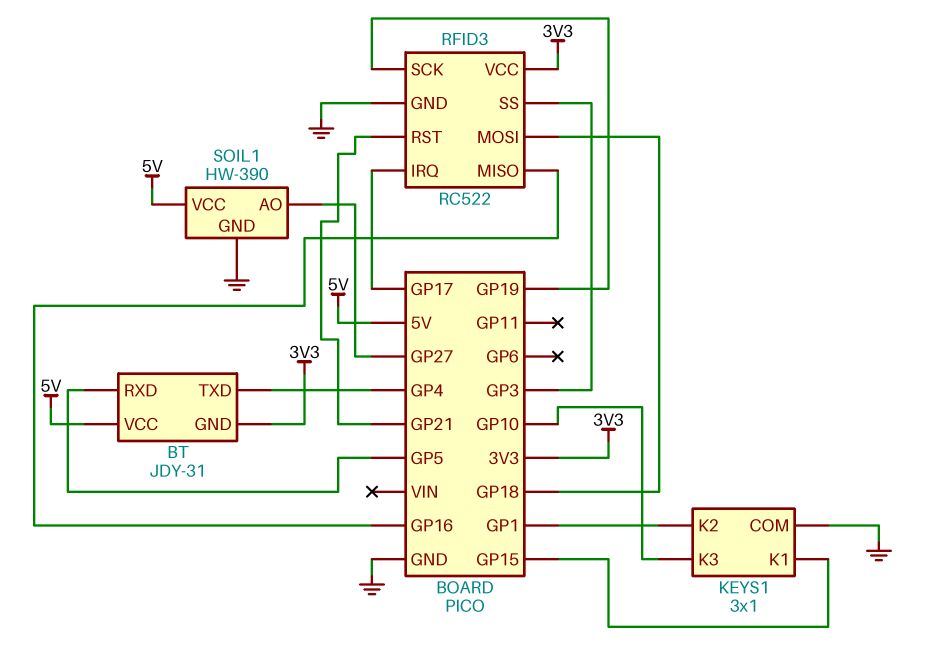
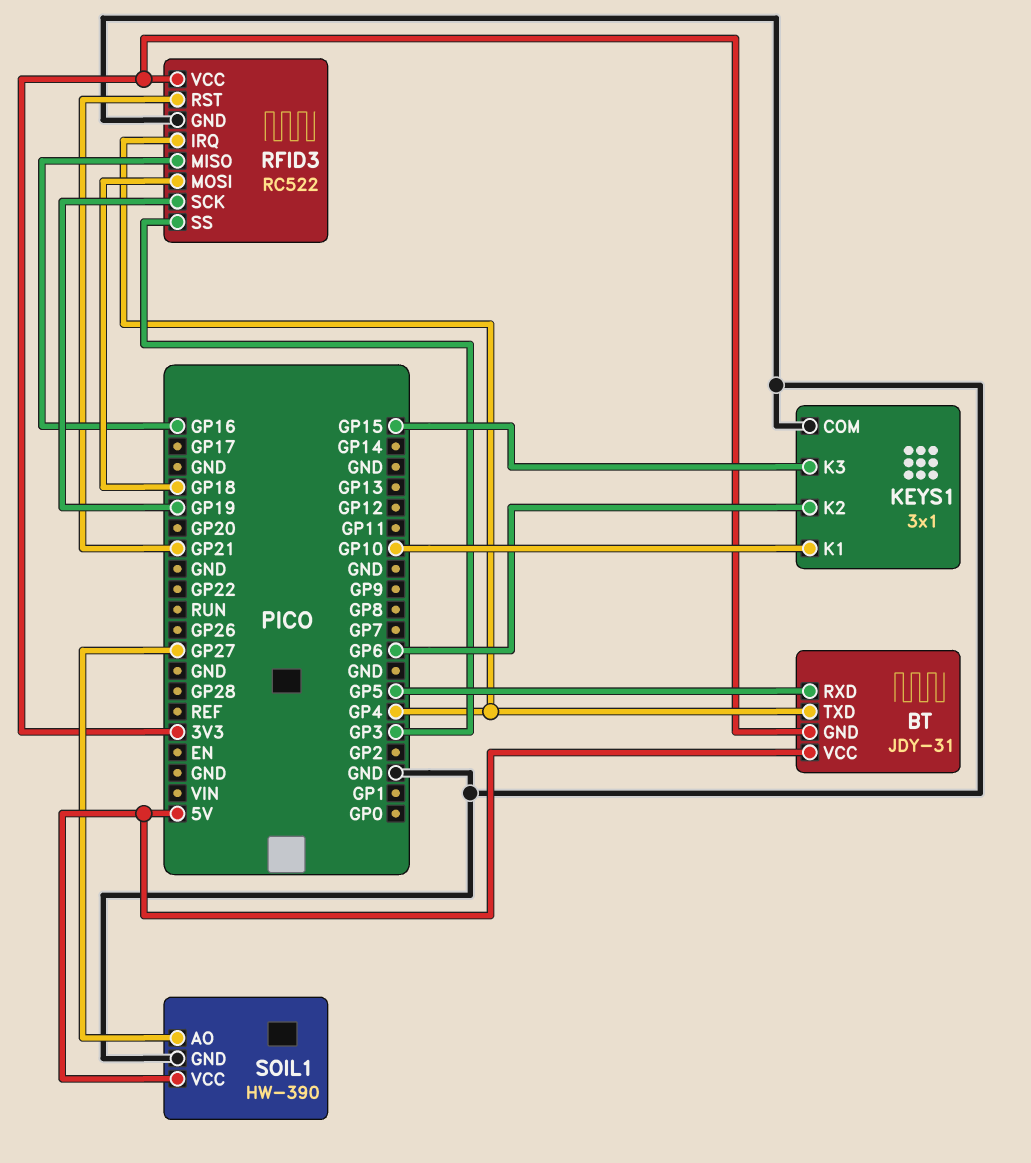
KEYS1 pin K1: GP15 -> GP10
KEYS1 pin K2: GP1 -> GP6
KEYS1 pin K3: GP10 -> GP15
RFID3 pin IRQ: GP17 -> GP4

